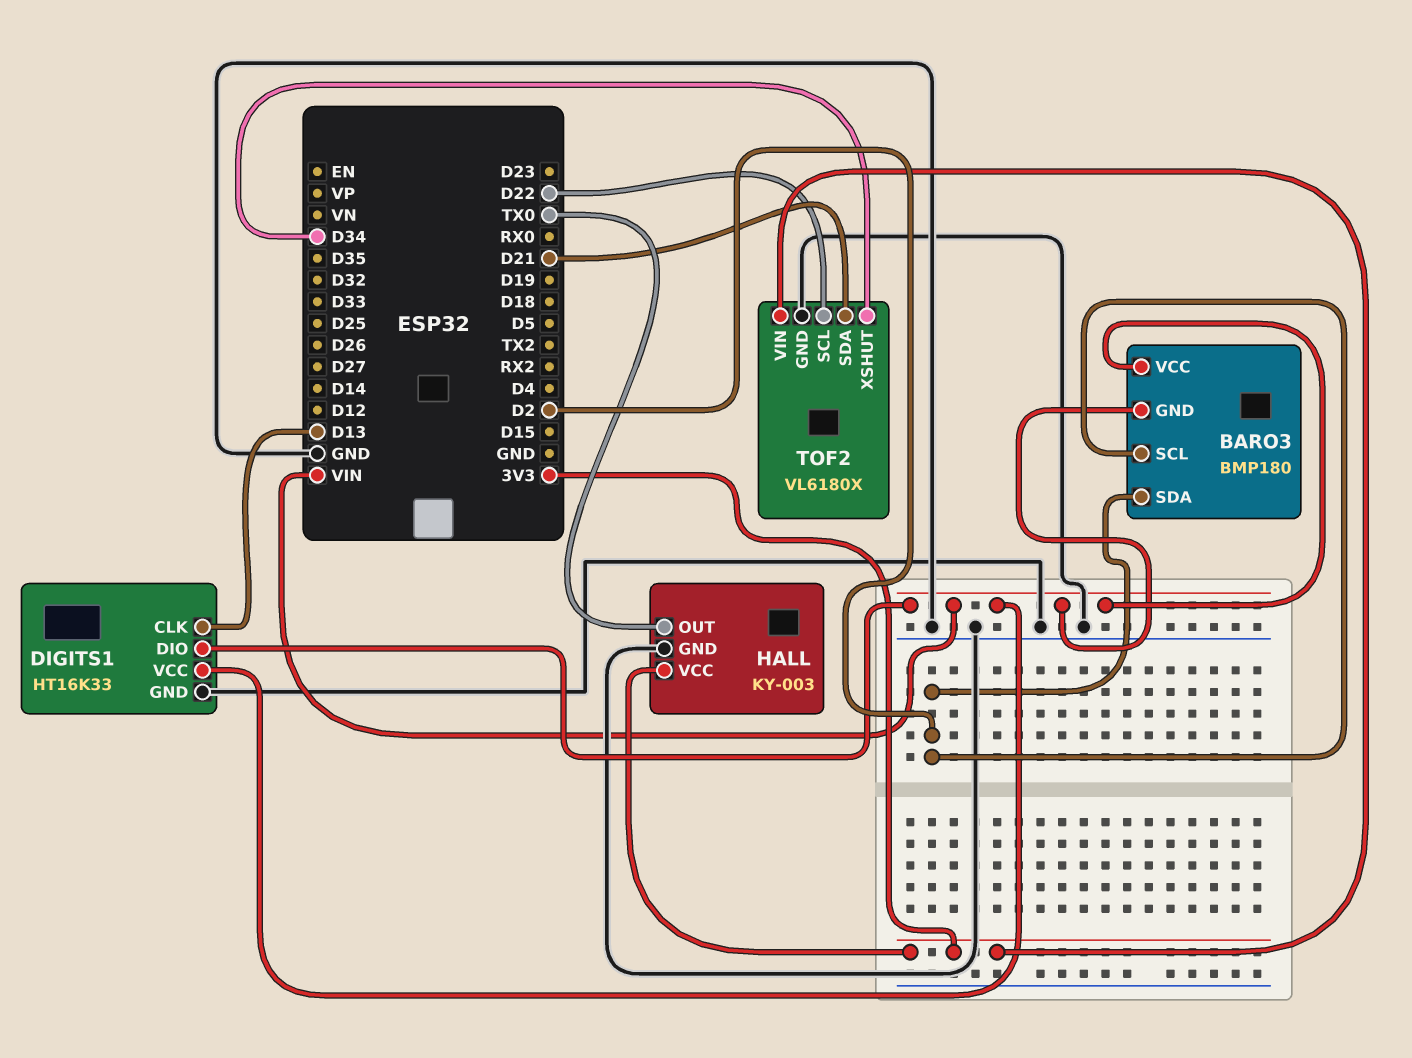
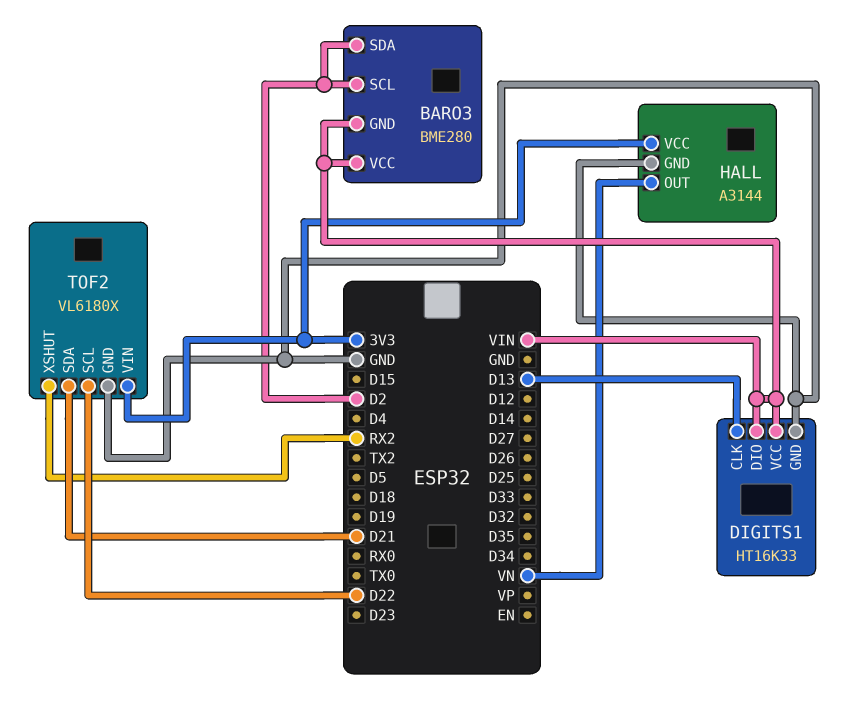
BARO3: BMP180 -> BME280
HALL: KY-003 -> A3144
HALL pin OUT: TX0 -> VN
TOF2 pin XSHUT: D34 -> RX2

